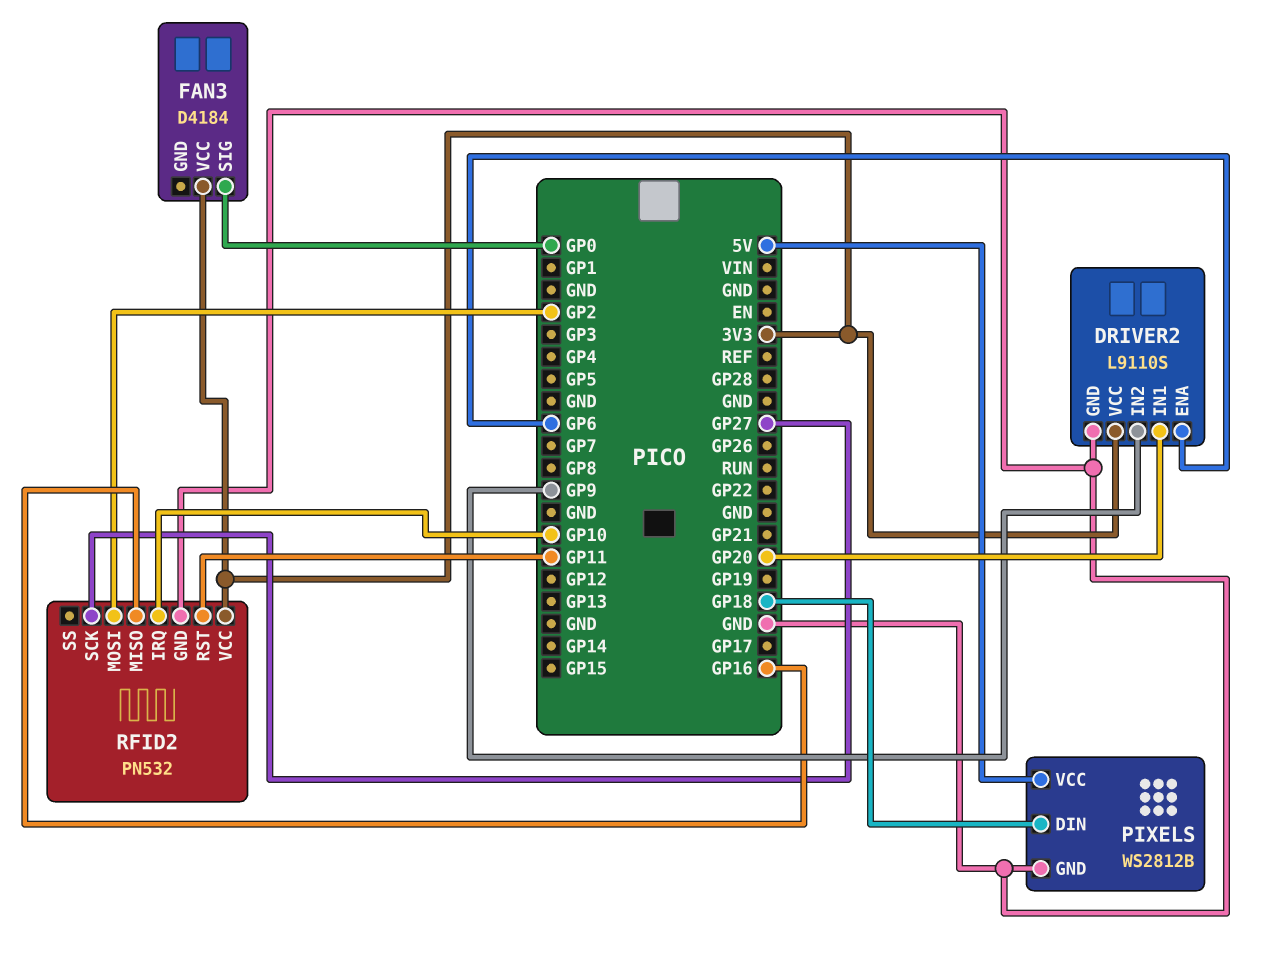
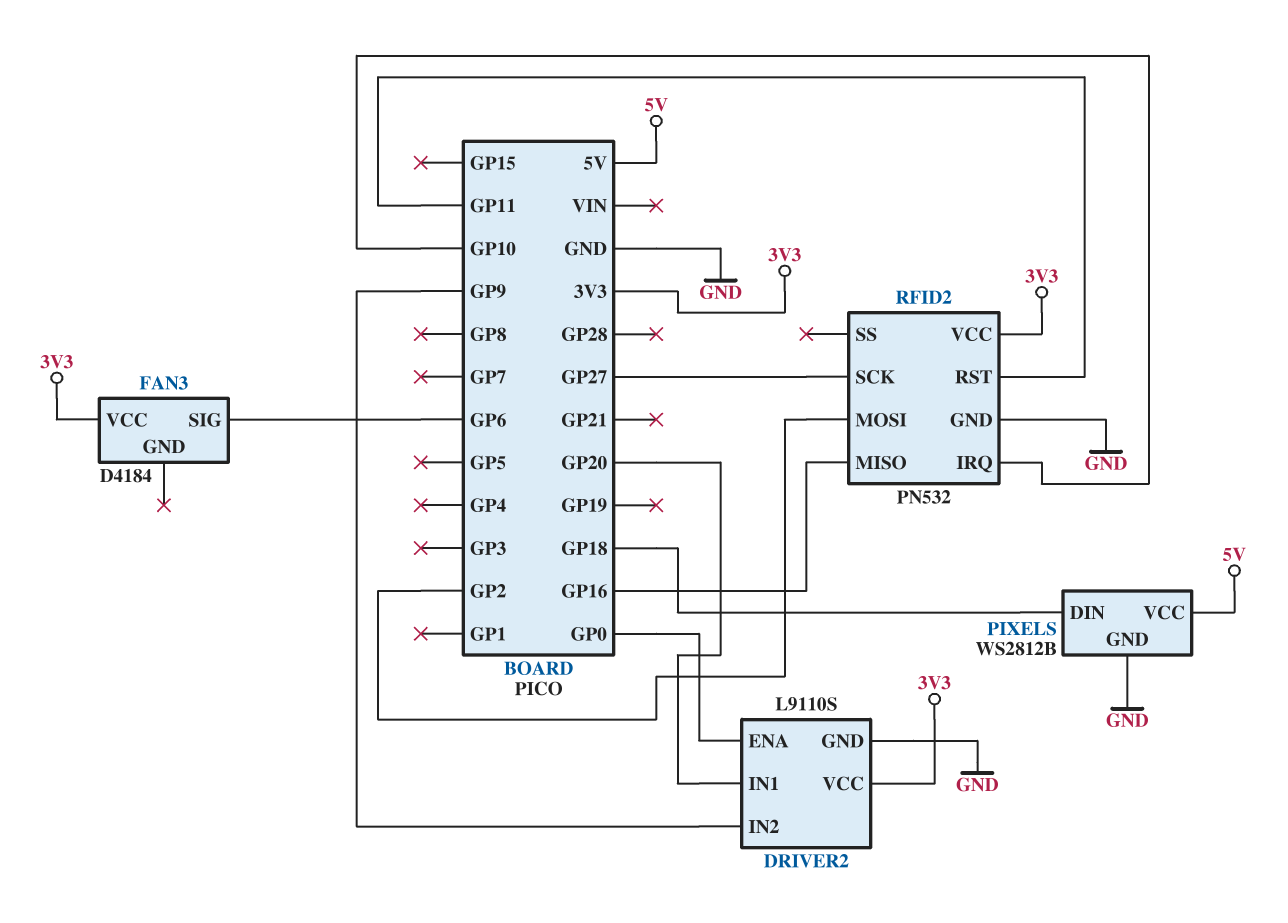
DRIVER2 pin ENA: GP6 -> GP0
FAN3 pin SIG: GP0 -> GP6

